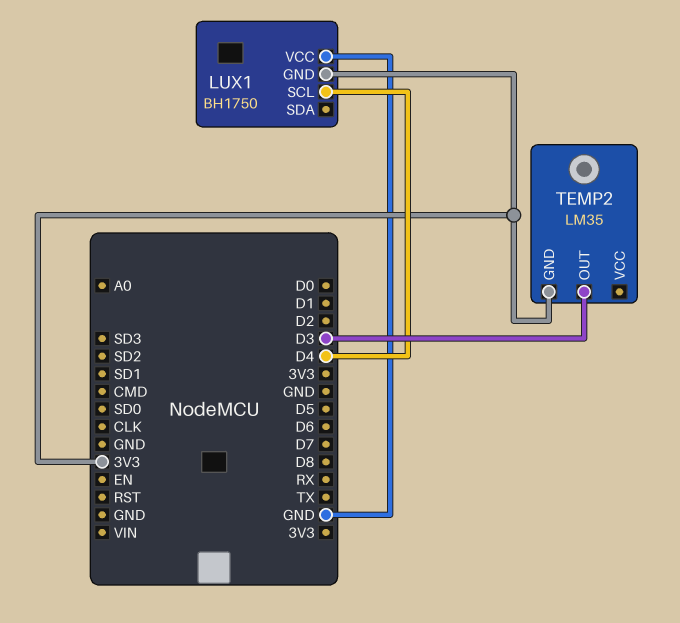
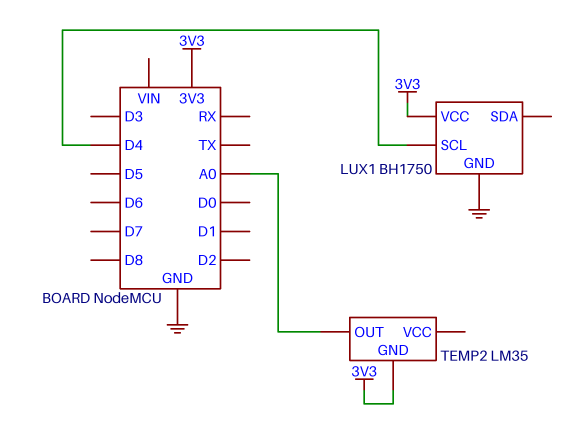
LUX1 pin GND: 3V3 -> GND
LUX1 pin VCC: GND -> 3V3
TEMP2 pin OUT: D3 -> A0

